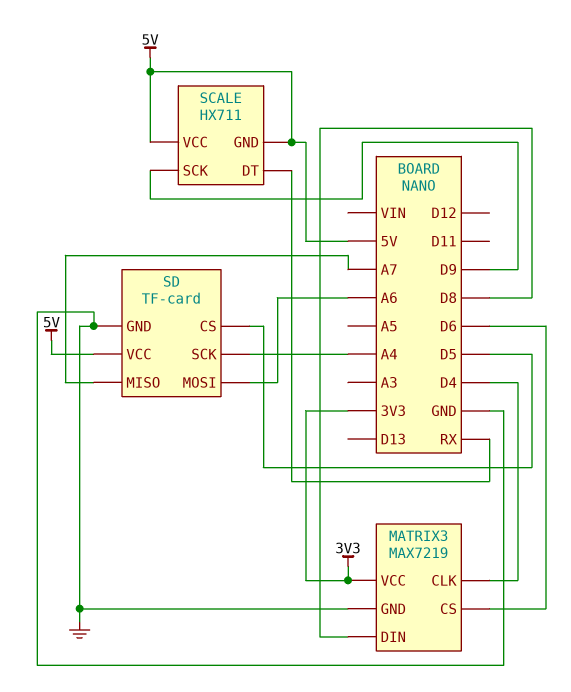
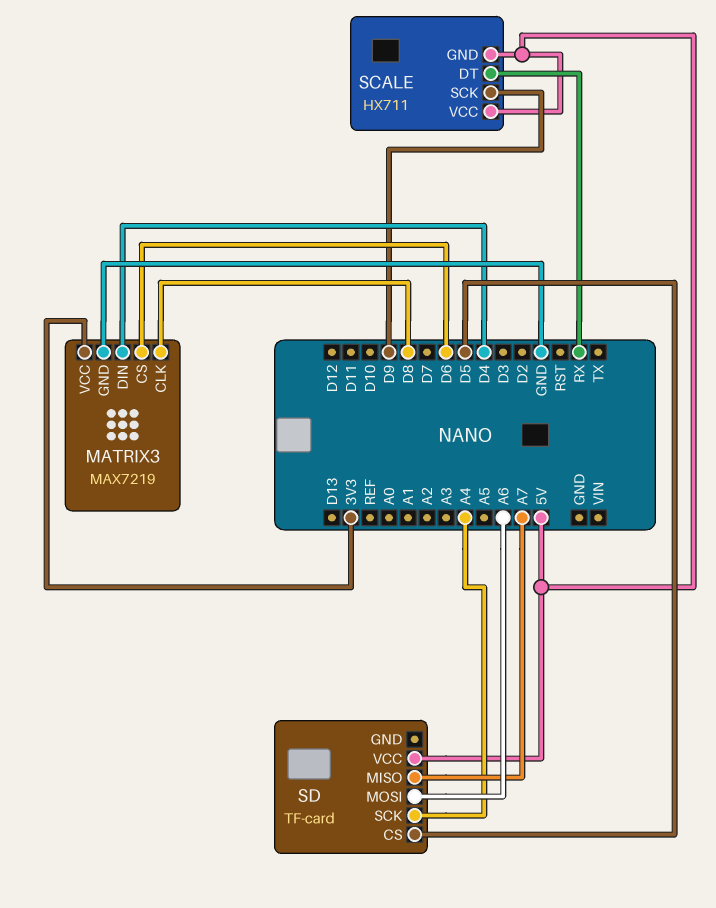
MATRIX3 pin CLK: D4 -> D8
MATRIX3 pin DIN: D8 -> D4
SD pin GND: GND -> none

